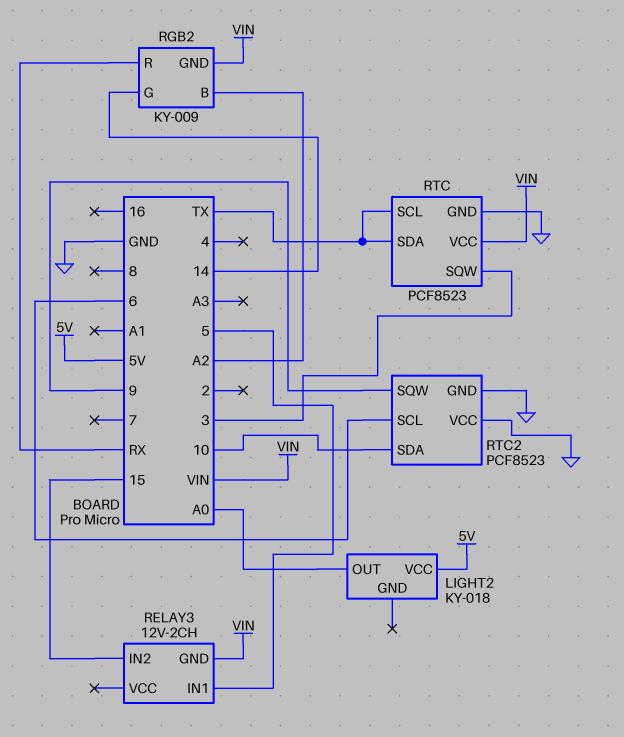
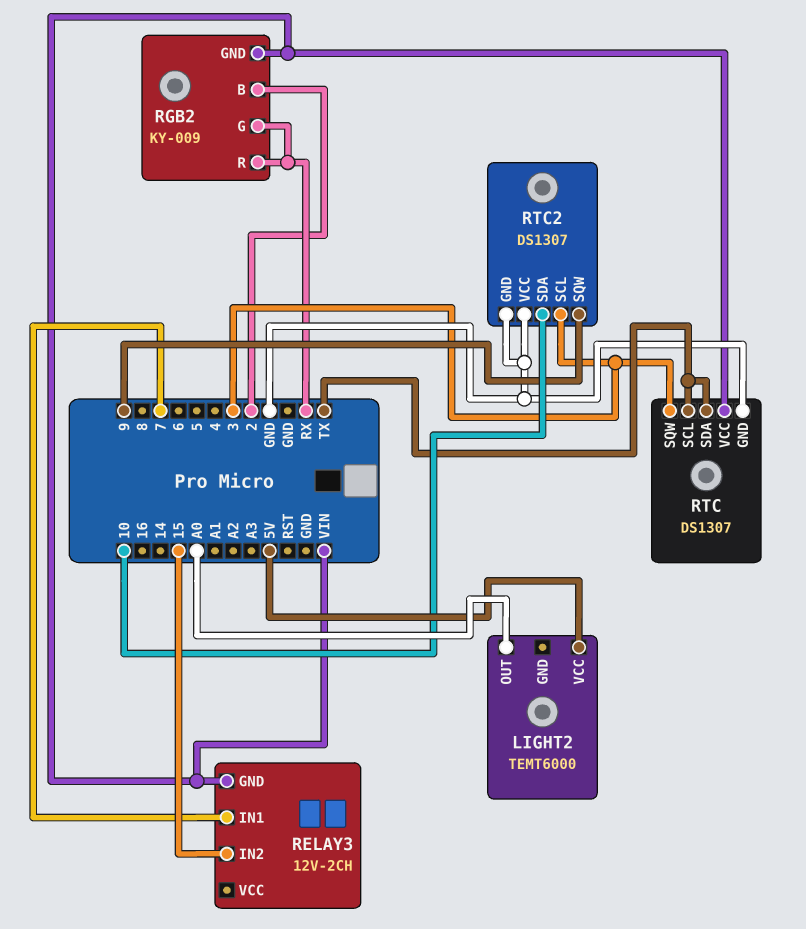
LIGHT2: KY-018 -> TEMT6000
RELAY3 pin IN1: 5 -> 7
RGB2 pin B: A2 -> 2
RGB2 pin G: 14 -> RX
RTC: PCF8523 -> DS1307
RTC2: PCF8523 -> DS1307
RTC2 pin SCL: 6 -> 3

